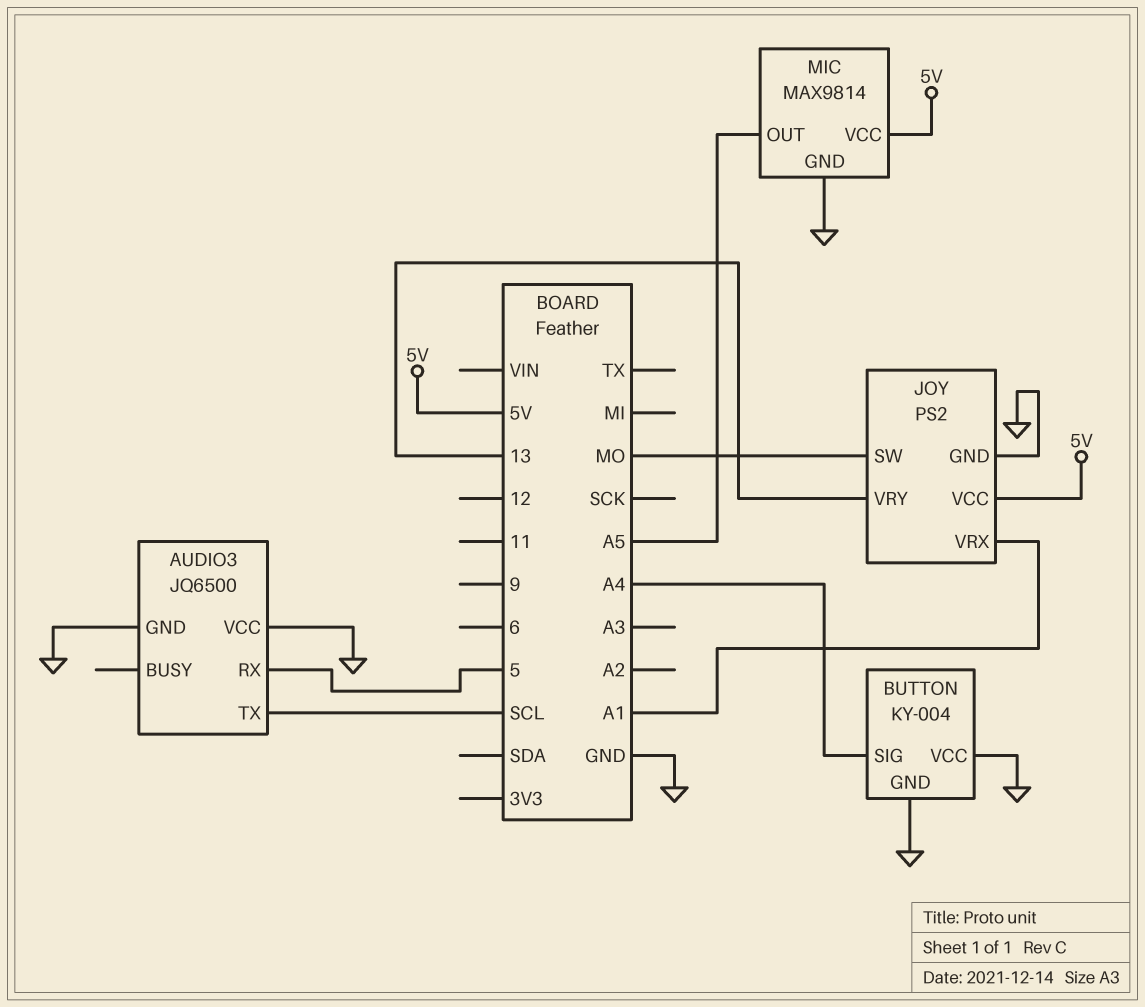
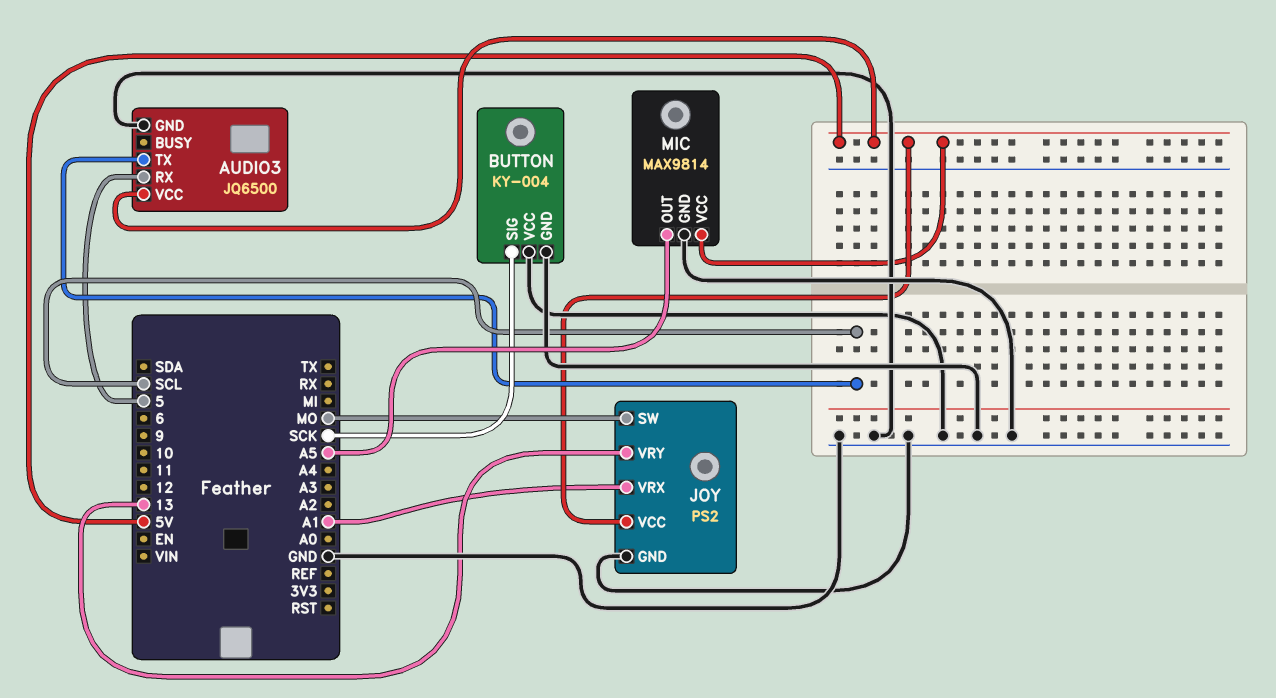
AUDIO3 pin VCC: GND -> 5V
BUTTON pin SIG: A4 -> SCK

